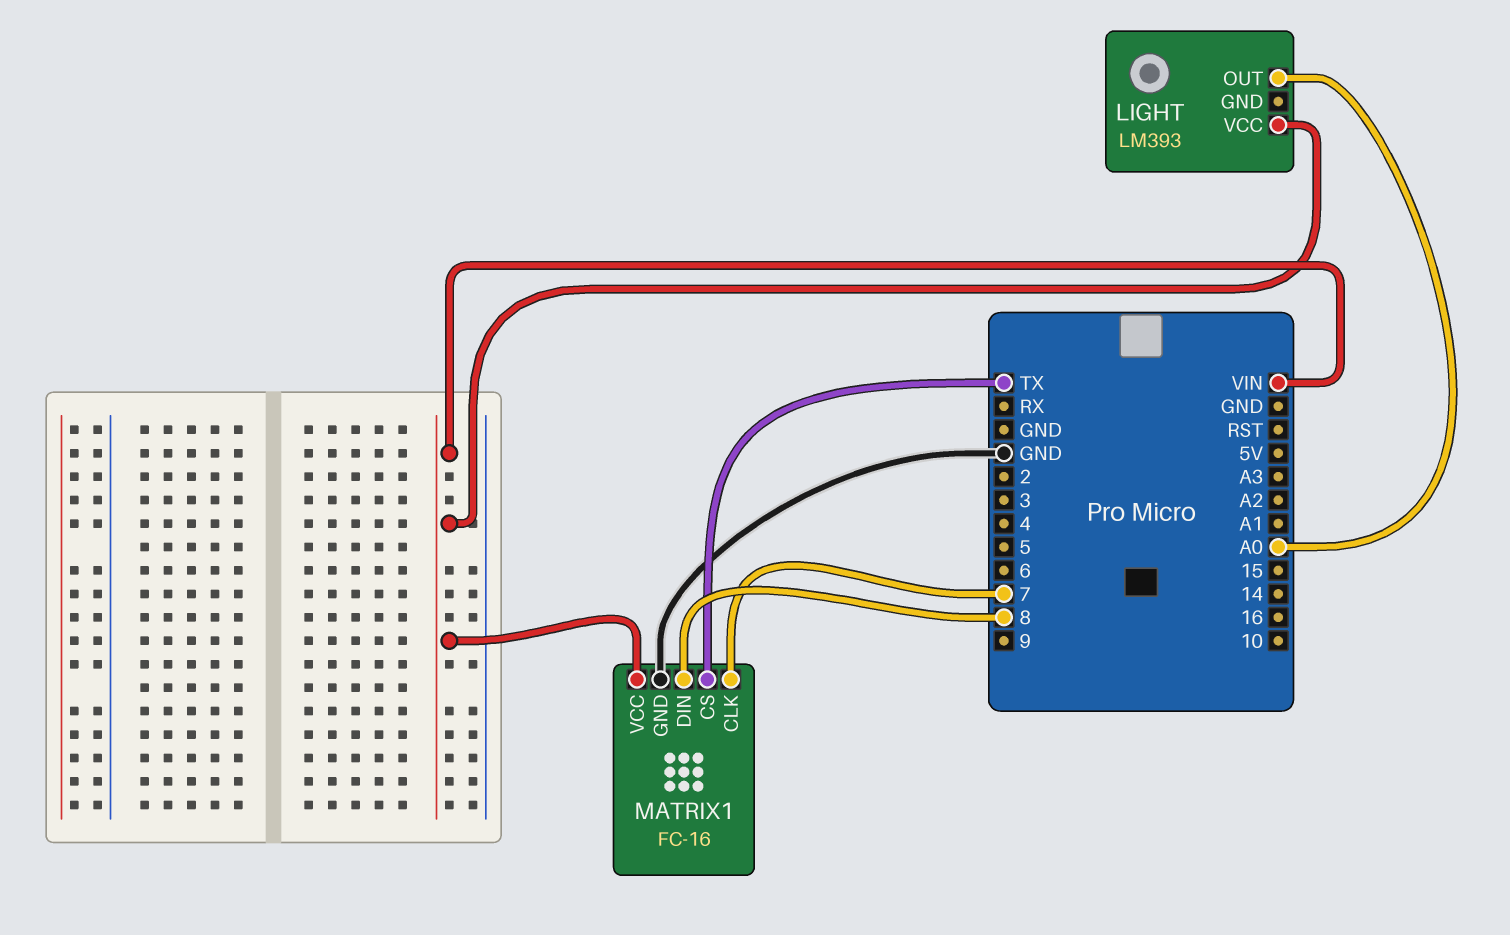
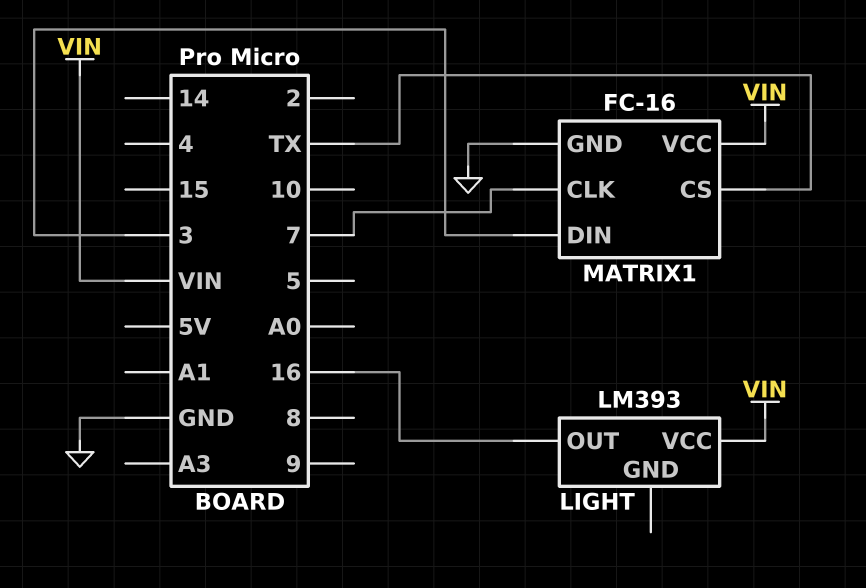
LIGHT pin OUT: A0 -> 16
MATRIX1 pin DIN: 8 -> 3

